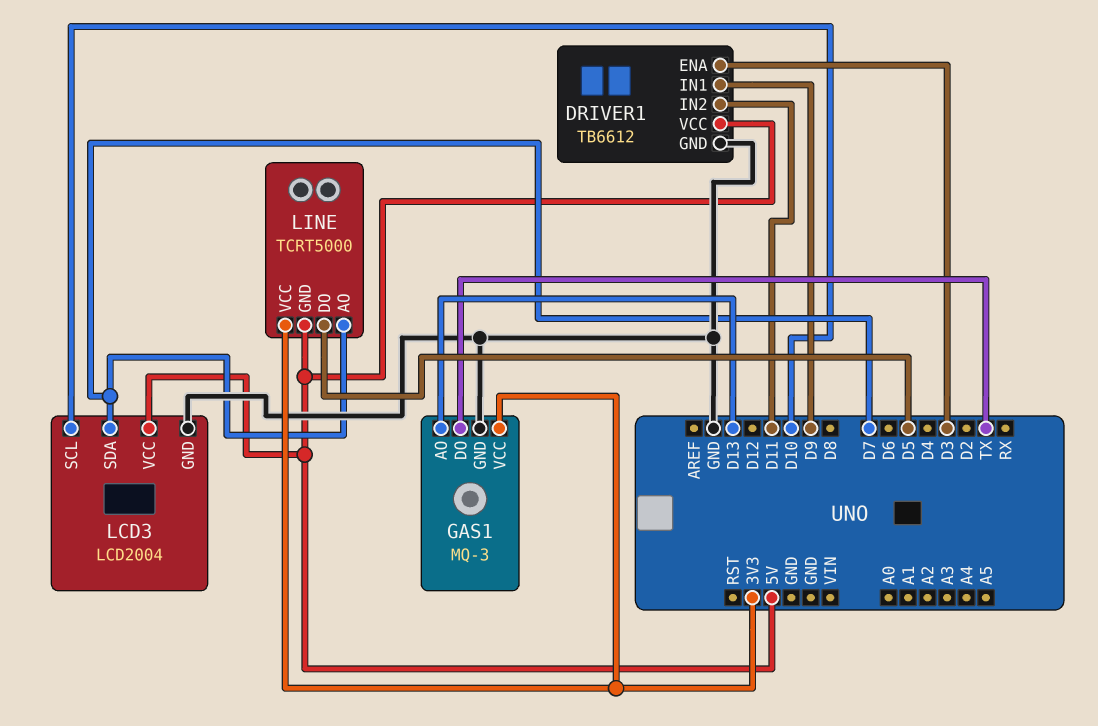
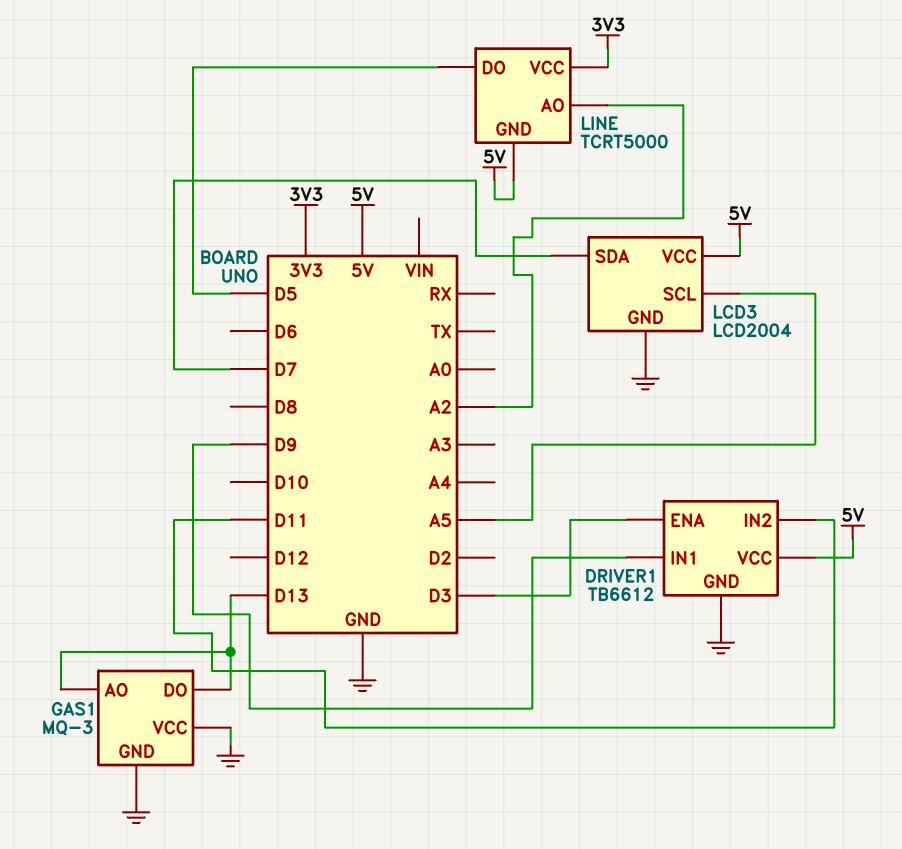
GAS1 pin DO: TX -> D13
GAS1 pin VCC: 3V3 -> GND
LCD3 pin SCL: D10 -> A5
LINE pin AO: D7 -> A2

